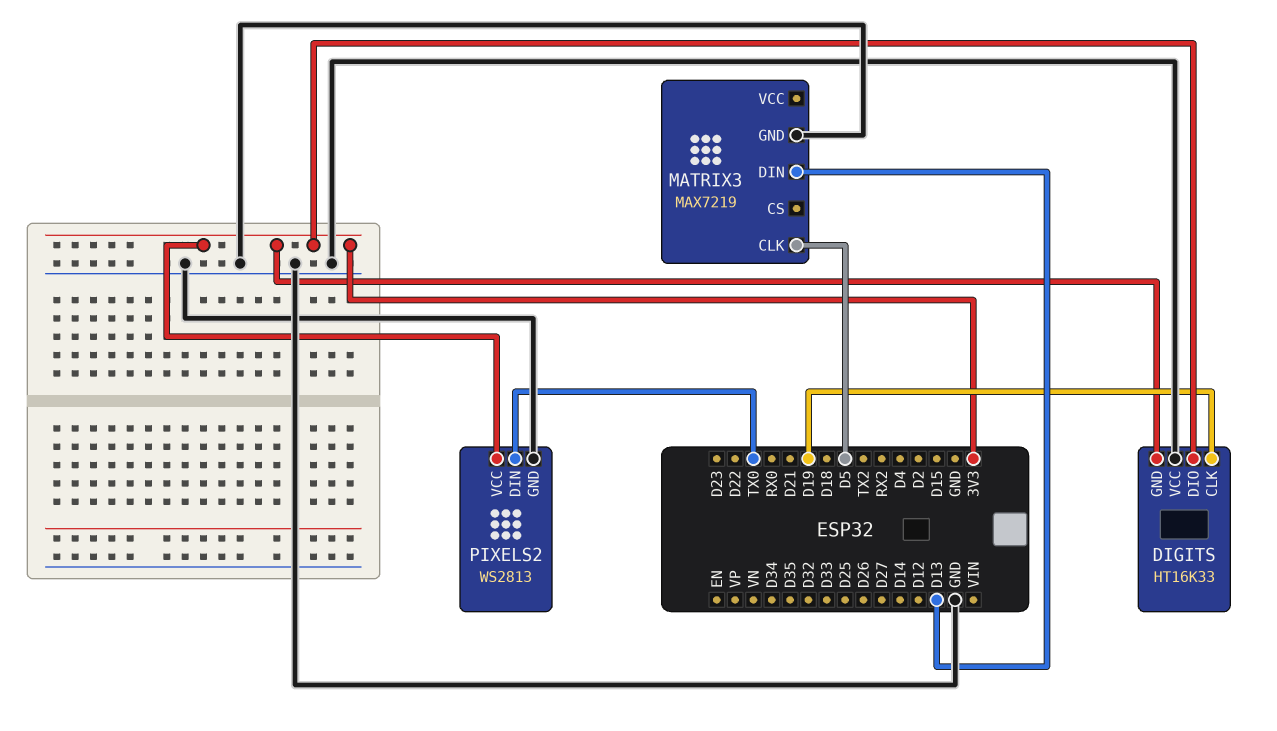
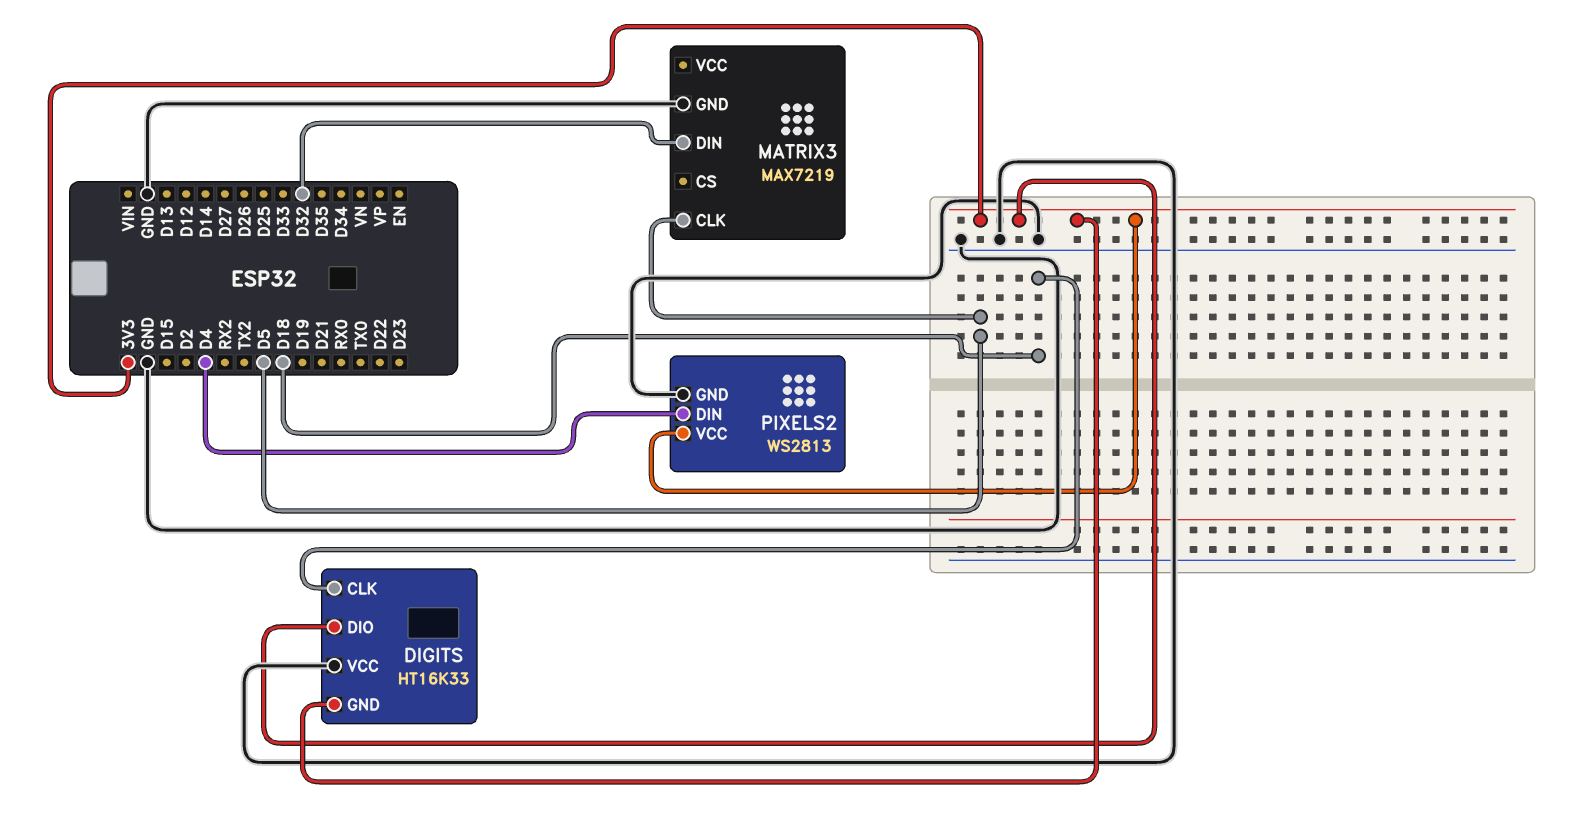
DIGITS pin CLK: D19 -> D18
MATRIX3 pin DIN: D13 -> D32
PIXELS2 pin DIN: TX0 -> D4

